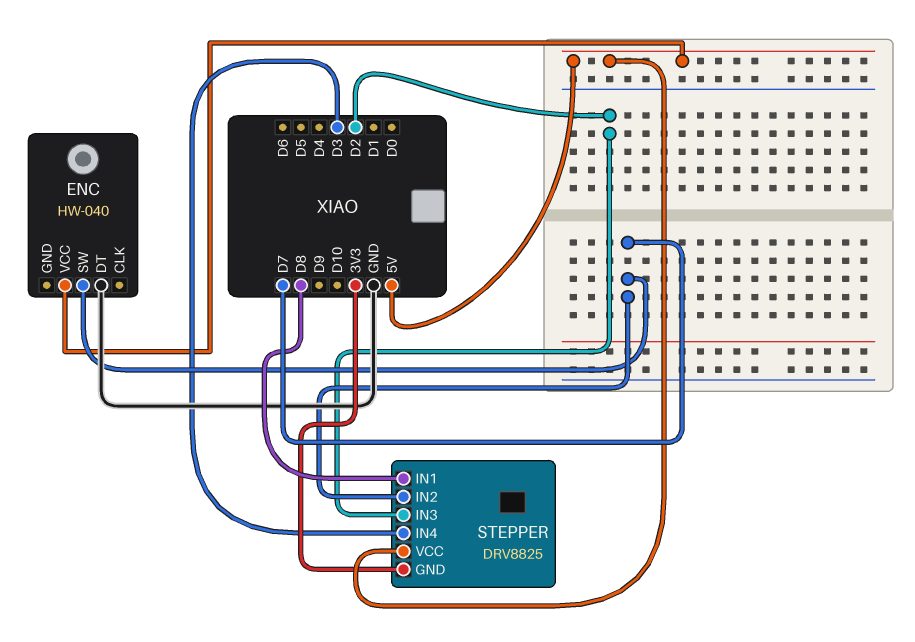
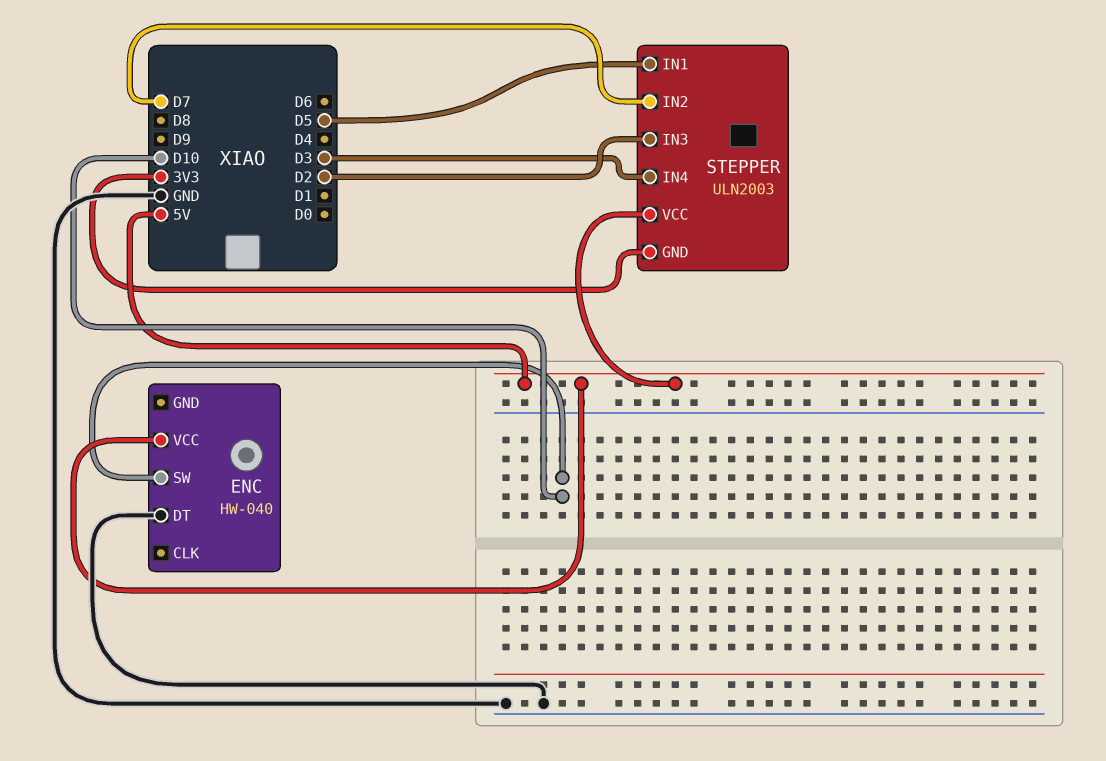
ENC pin SW: D7 -> D10
STEPPER: DRV8825 -> ULN2003
STEPPER pin IN1: D8 -> D5

